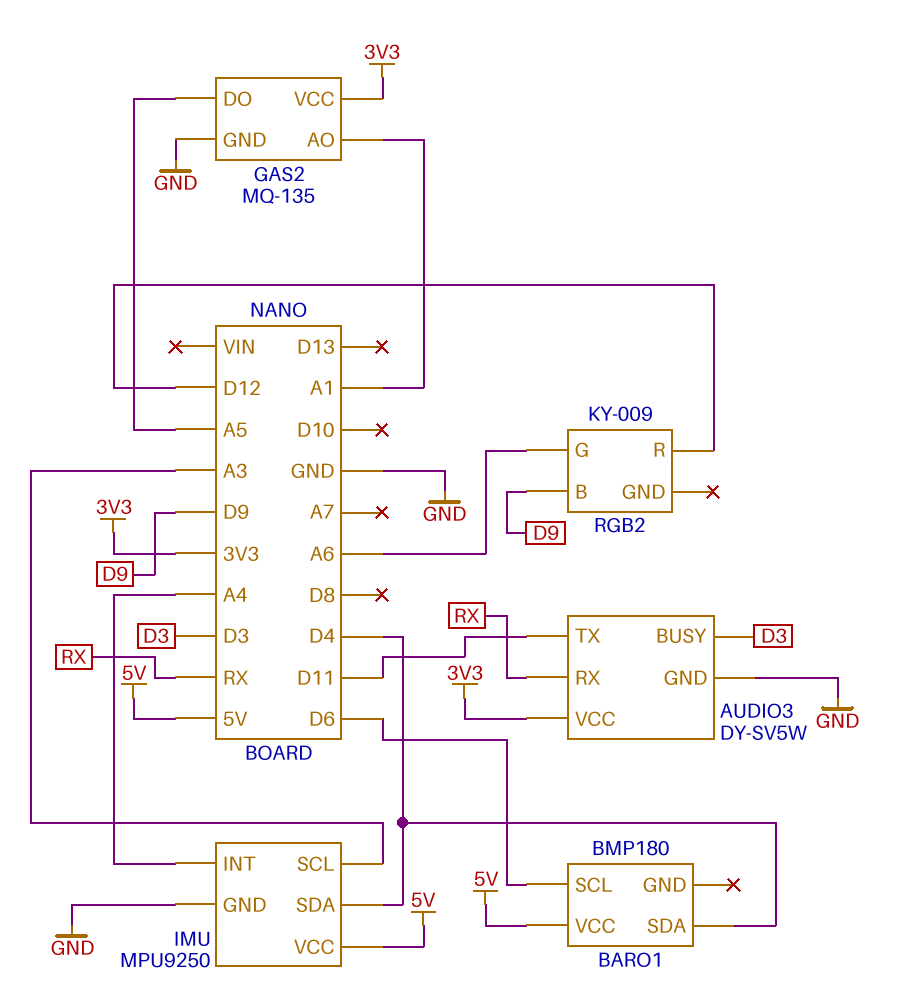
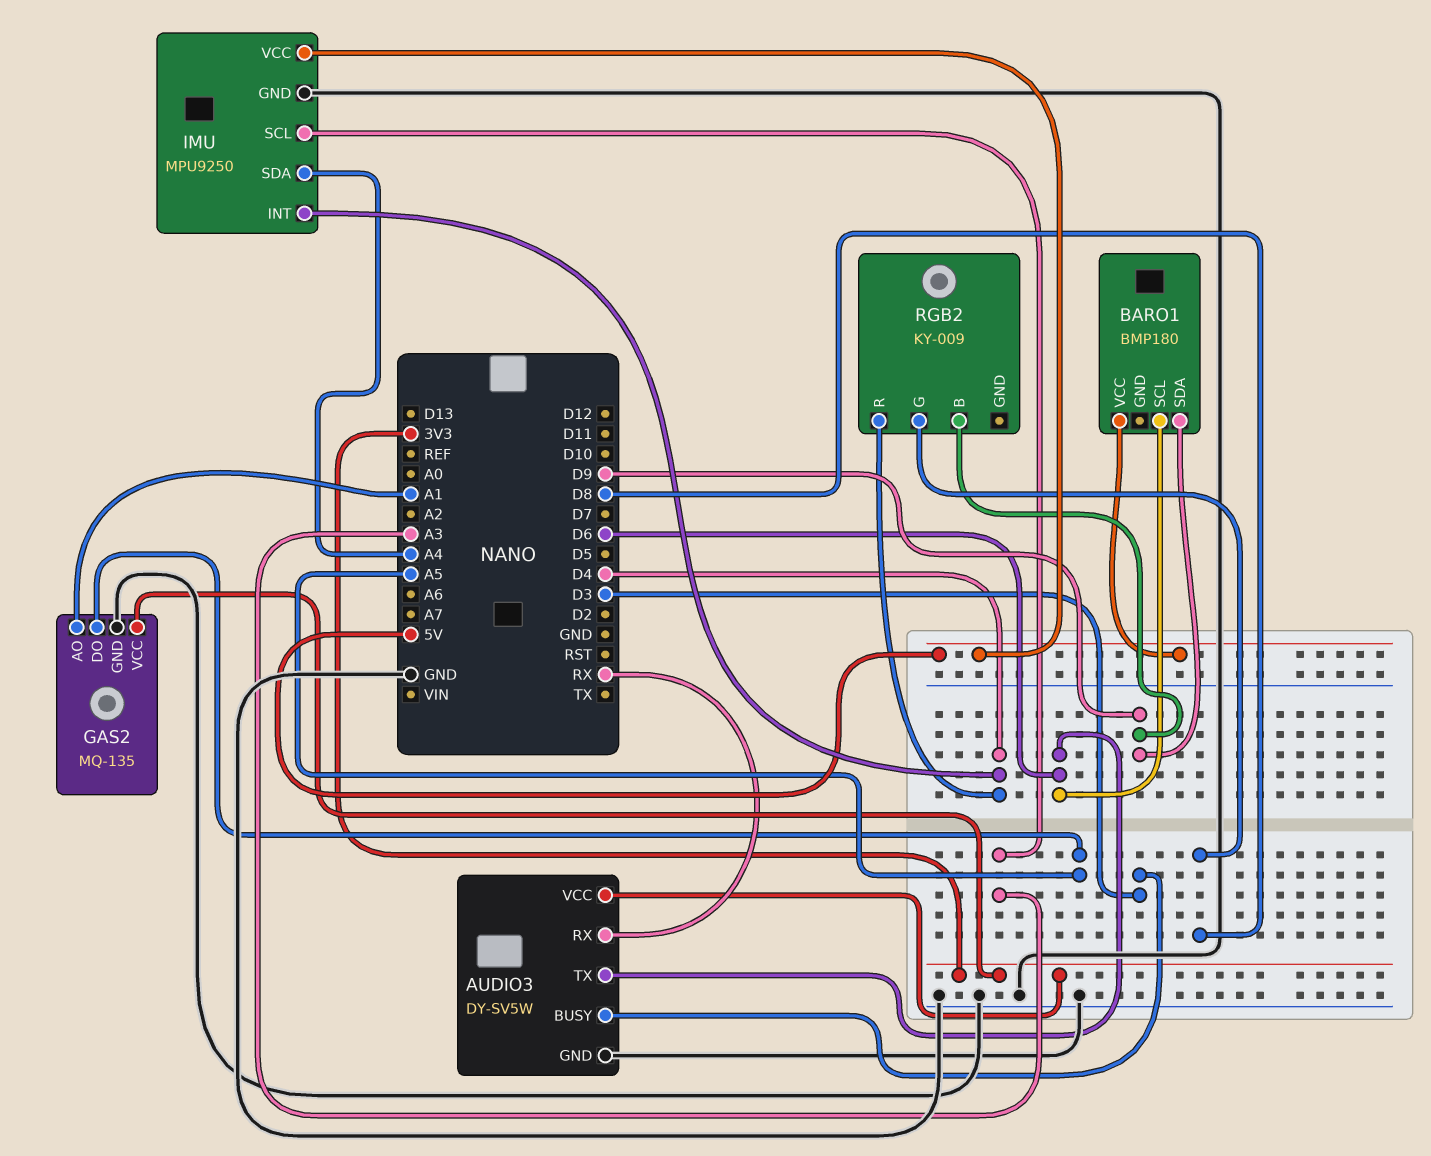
AUDIO3 pin TX: D11 -> D6
BARO1 pin SDA: D4 -> D9
IMU pin INT: A4 -> D4
IMU pin SDA: D4 -> A4
RGB2 pin G: A6 -> D8
RGB2 pin R: D12 -> D4

